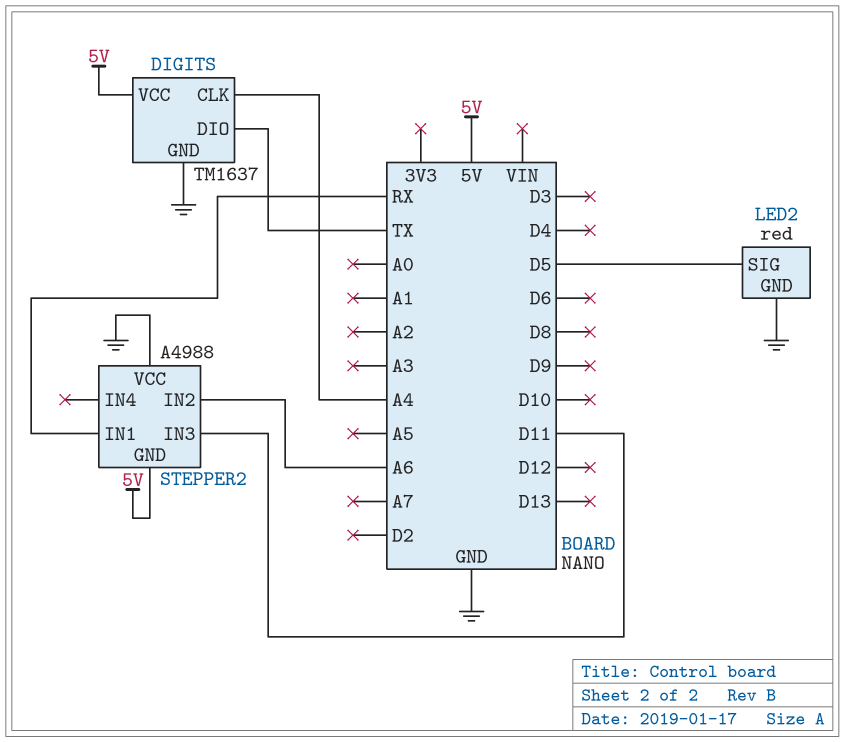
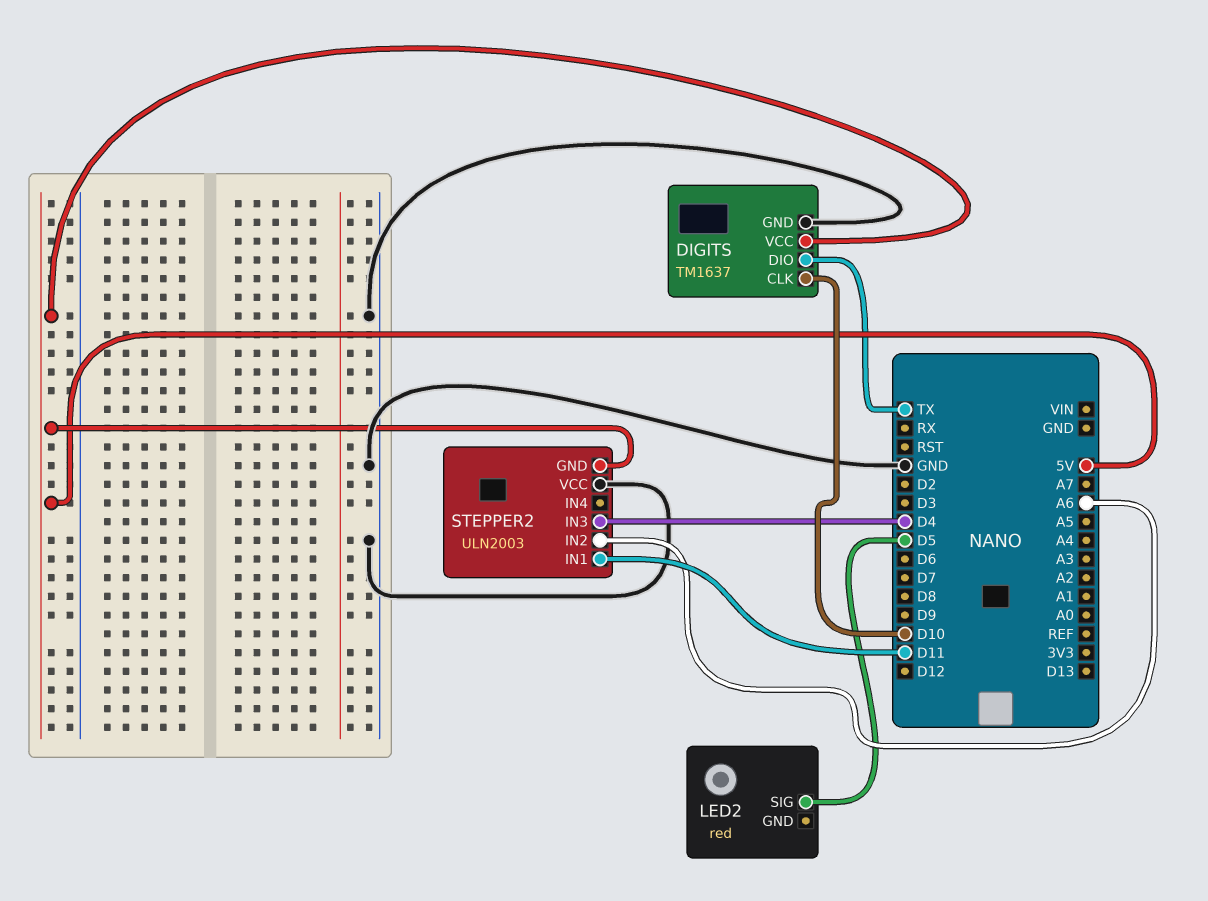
DIGITS pin CLK: A4 -> D10
LED2 pin GND: GND -> none
STEPPER2: A4988 -> ULN2003
STEPPER2 pin IN1: RX -> D11
STEPPER2 pin IN3: D11 -> D4

